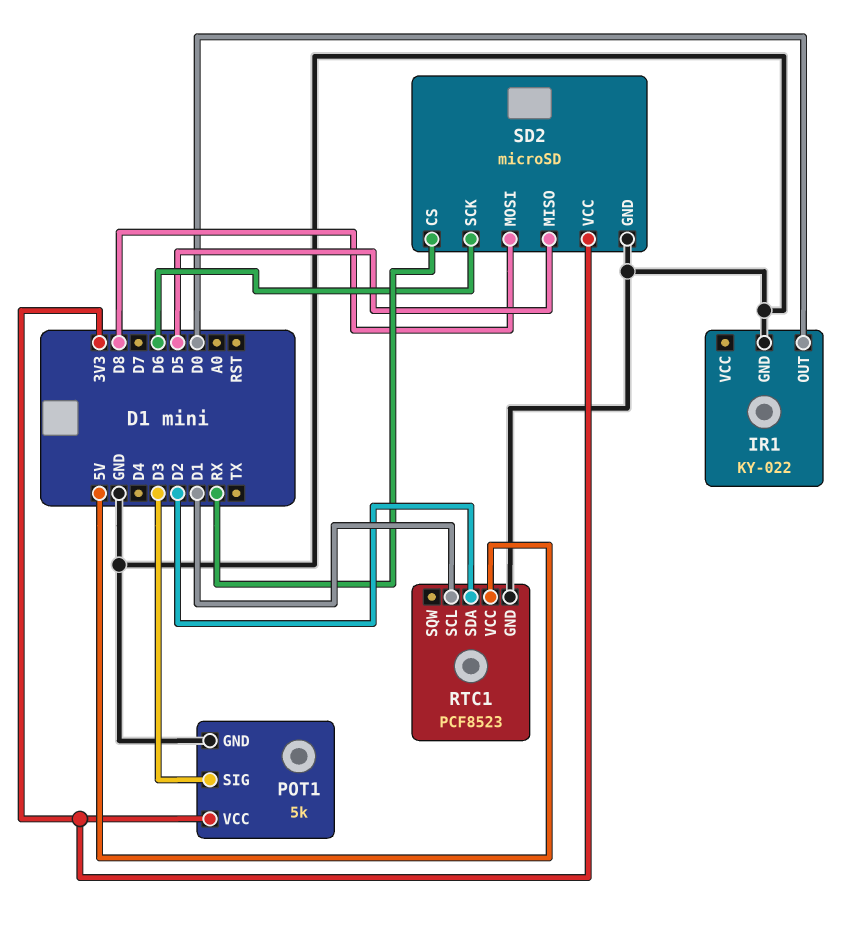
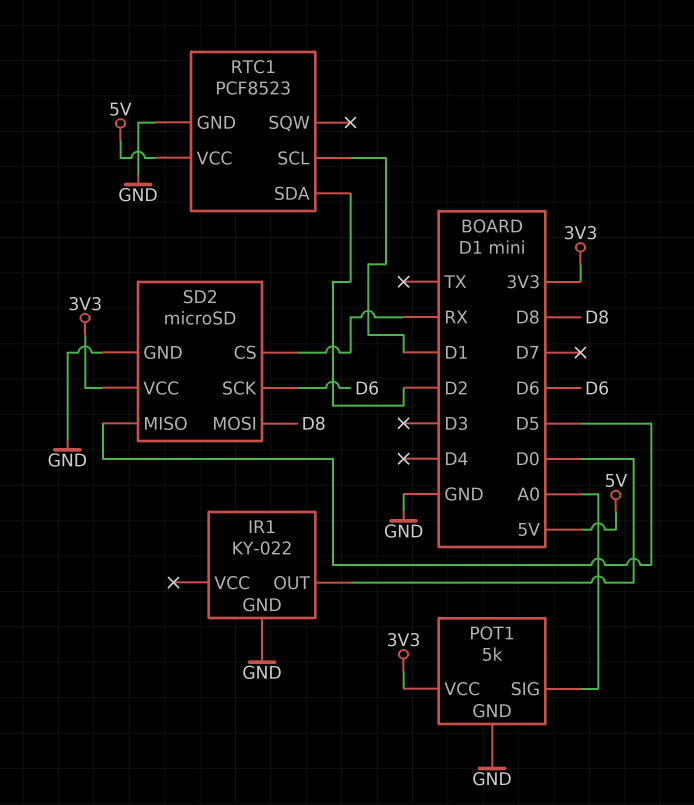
POT1 pin SIG: D3 -> A0

